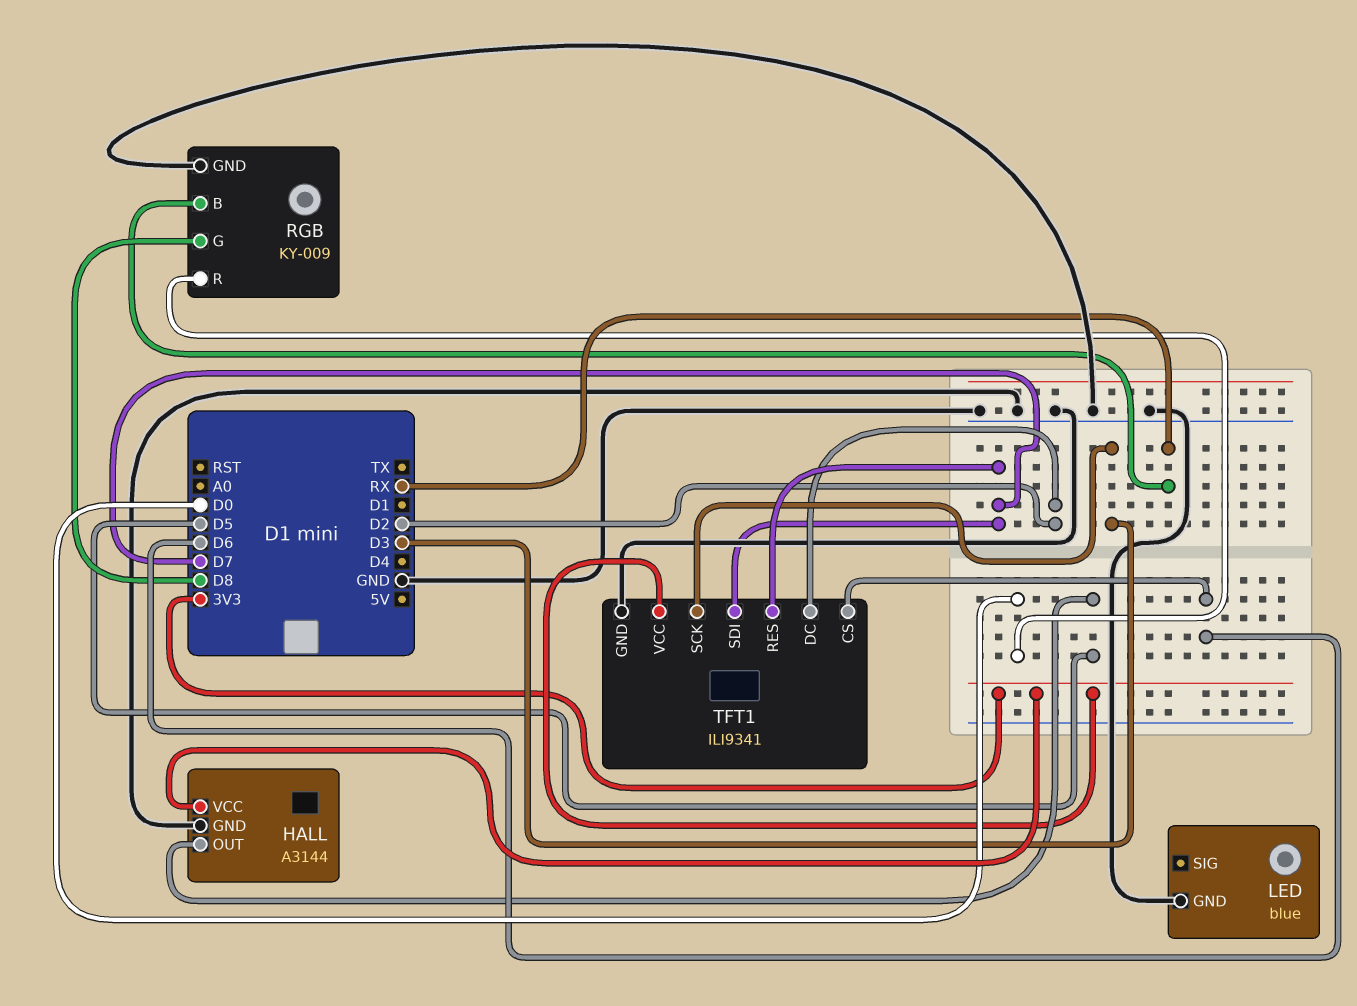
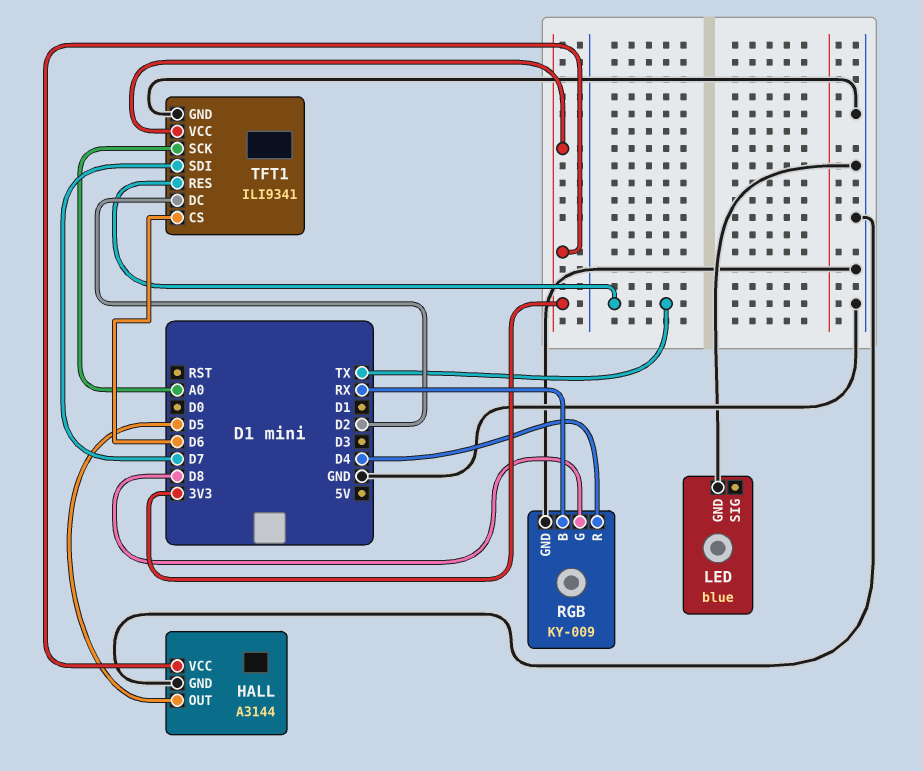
RGB pin R: D0 -> D4
TFT1 pin RES: D7 -> TX
TFT1 pin SCK: D3 -> A0

